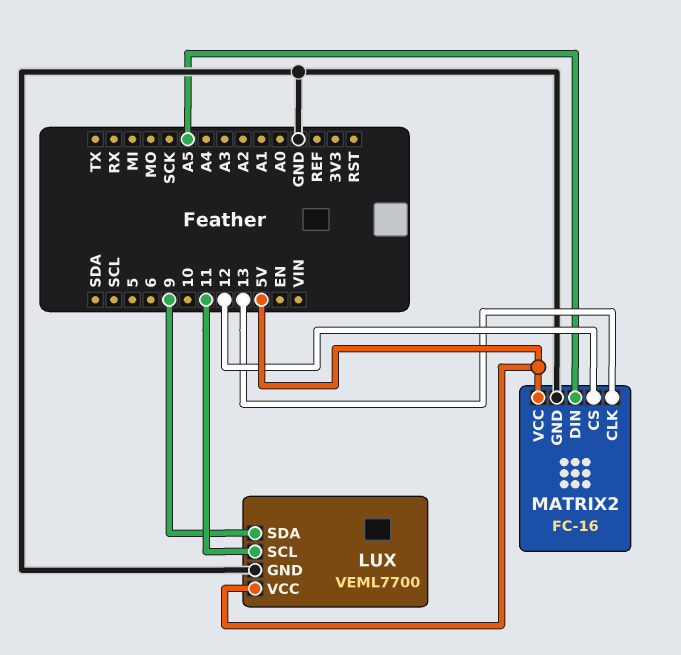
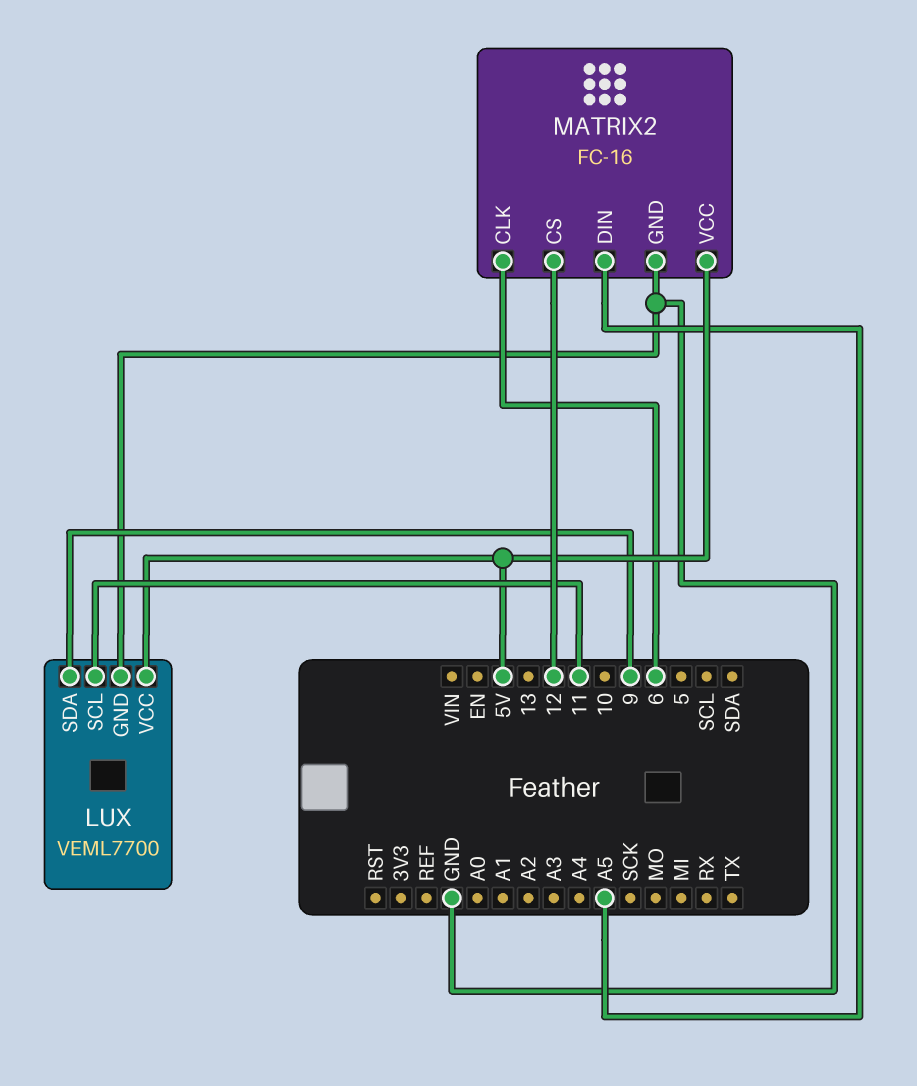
MATRIX2 pin CLK: 13 -> 6

